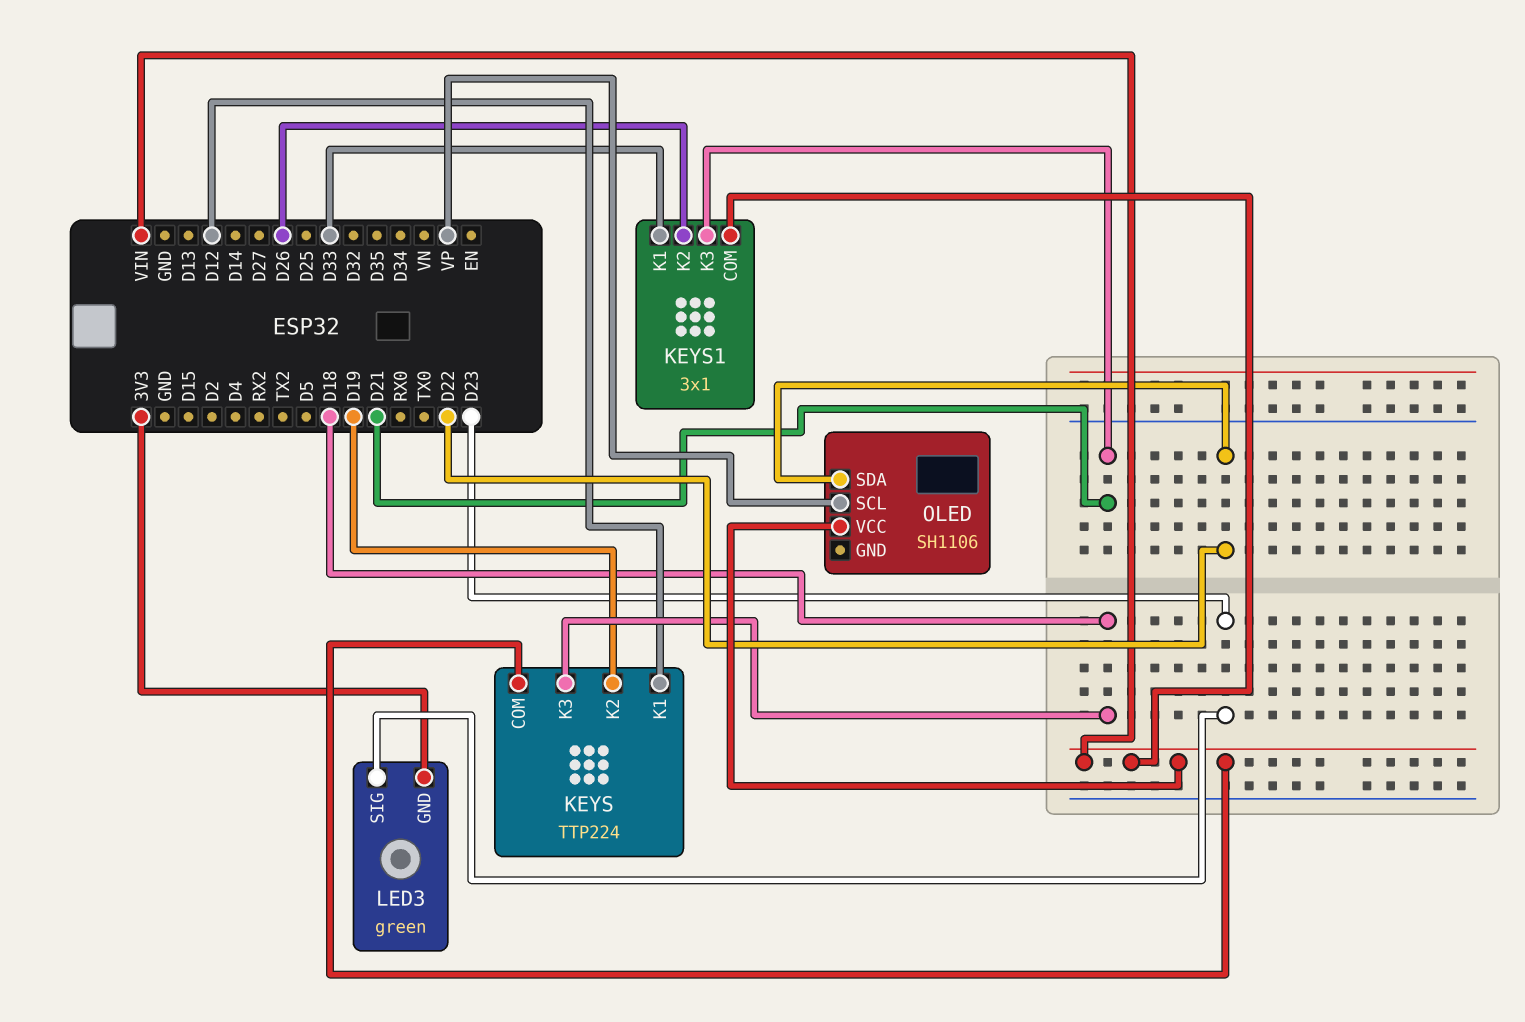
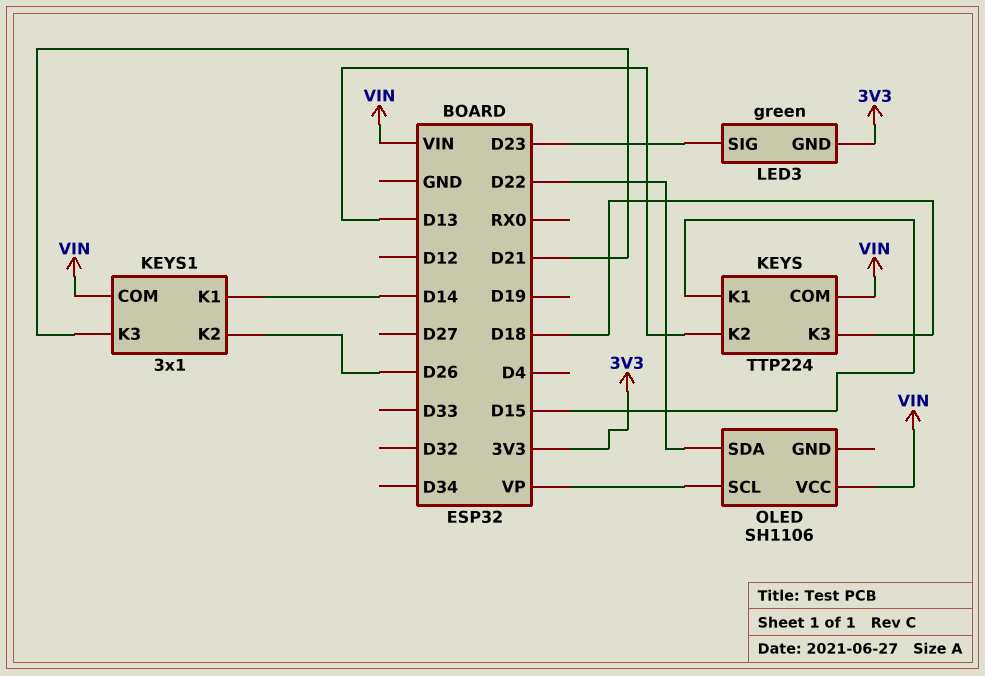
KEYS pin K1: D12 -> D15
KEYS pin K2: D19 -> D13
KEYS1 pin K1: D33 -> D14

